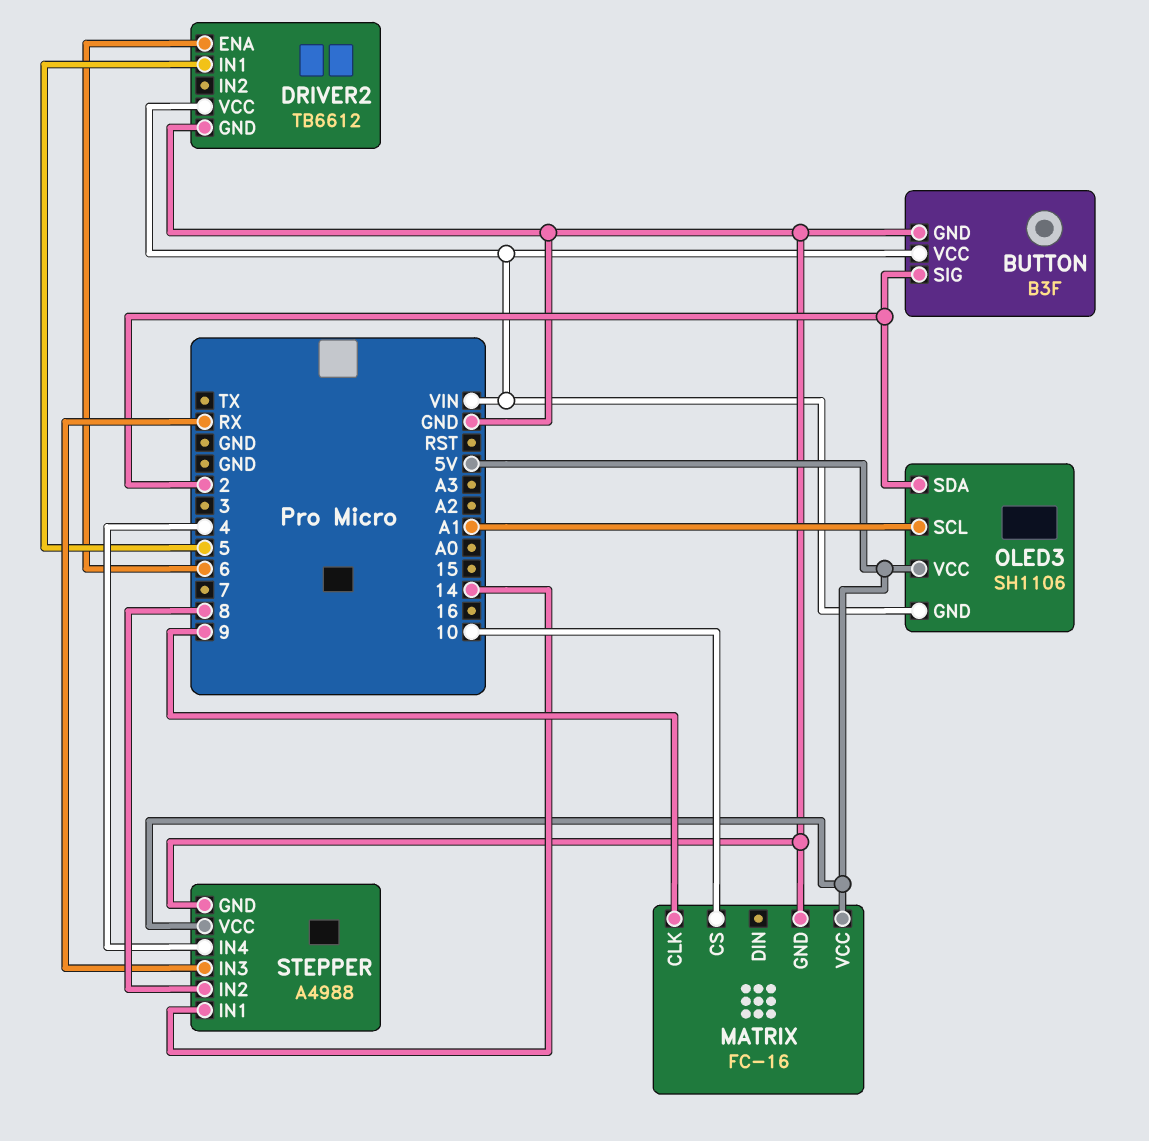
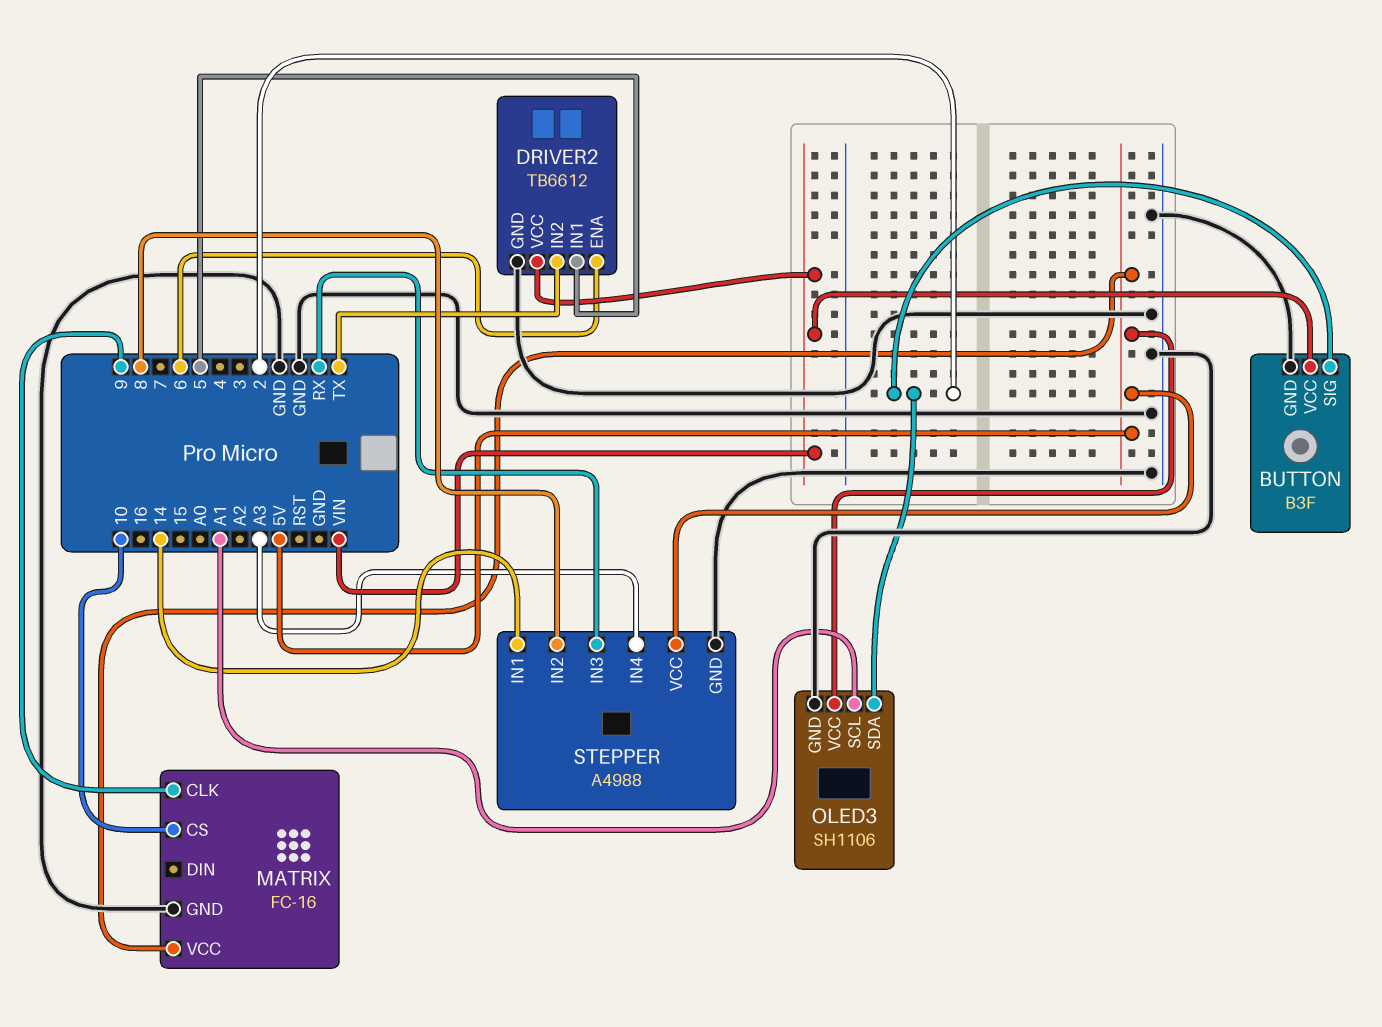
DRIVER2 pin IN2: none -> TX
OLED3 pin GND: VIN -> GND
STEPPER pin IN4: 4 -> A3

